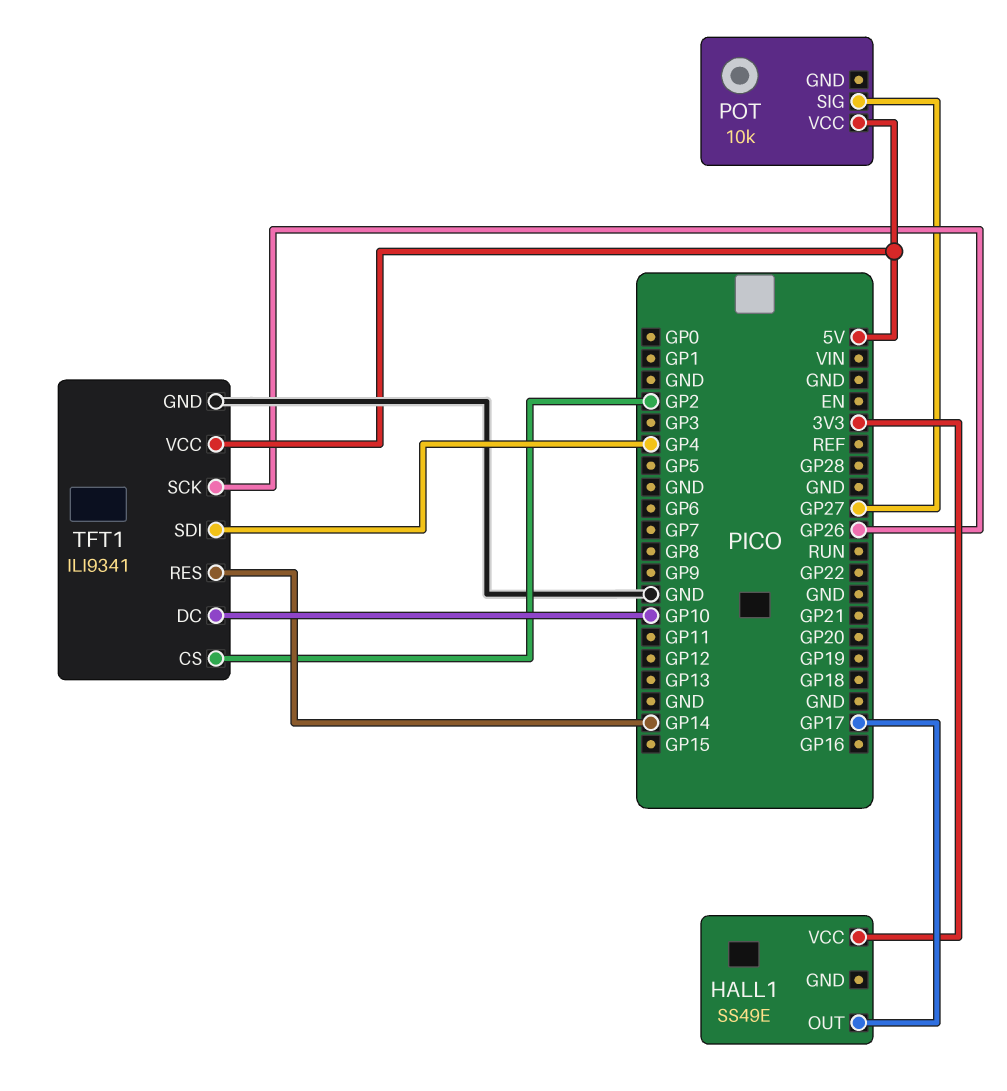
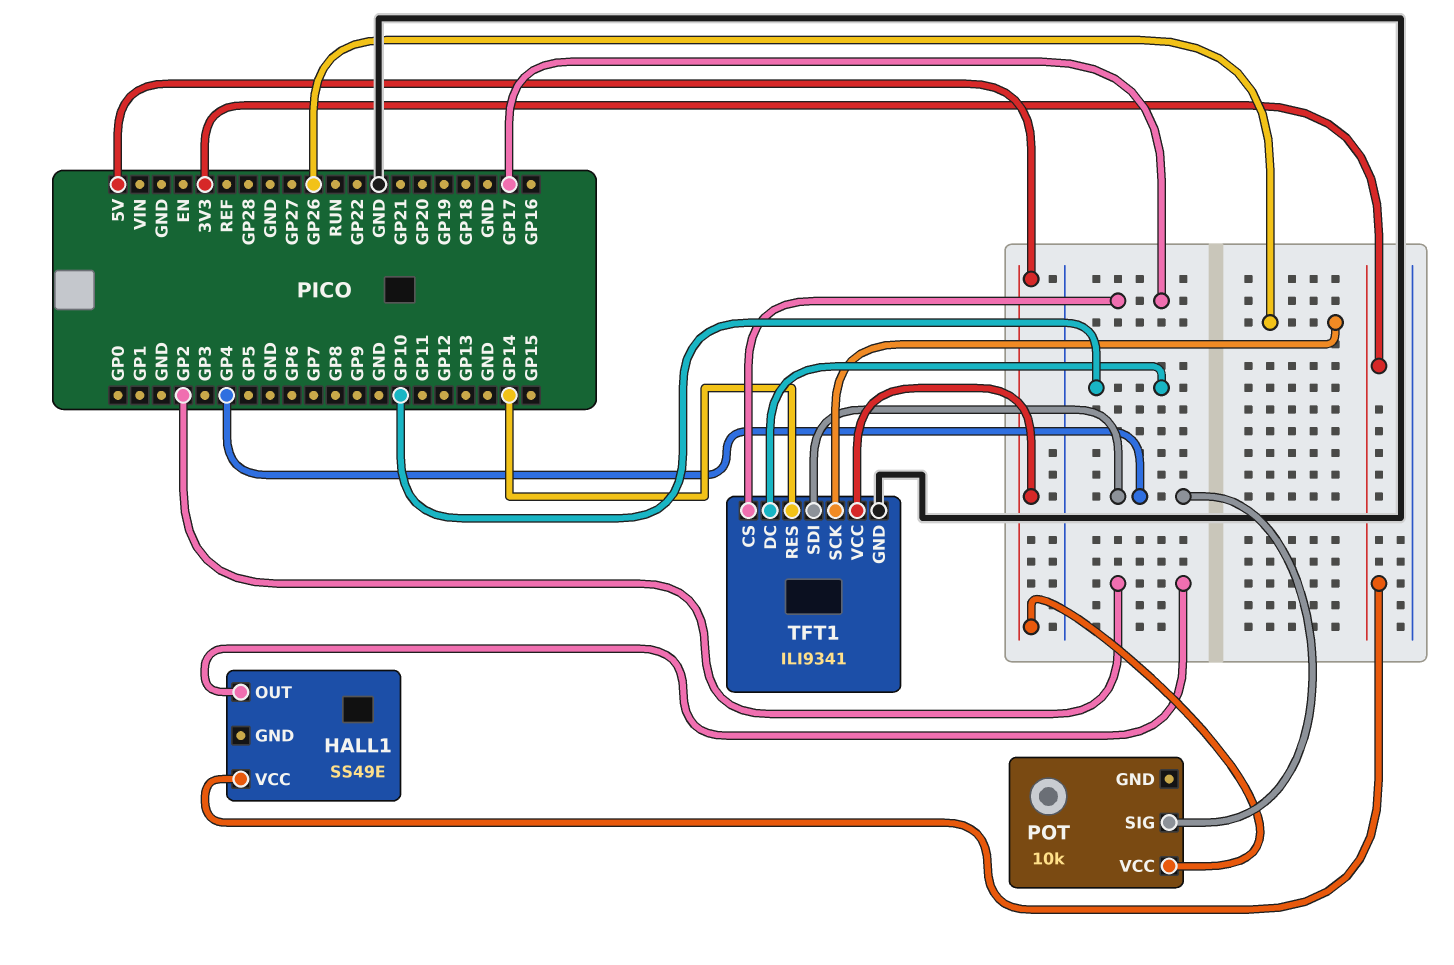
HALL1 pin OUT: GP17 -> GP2
POT pin SIG: GP27 -> GP4
TFT1 pin CS: GP2 -> GP17

